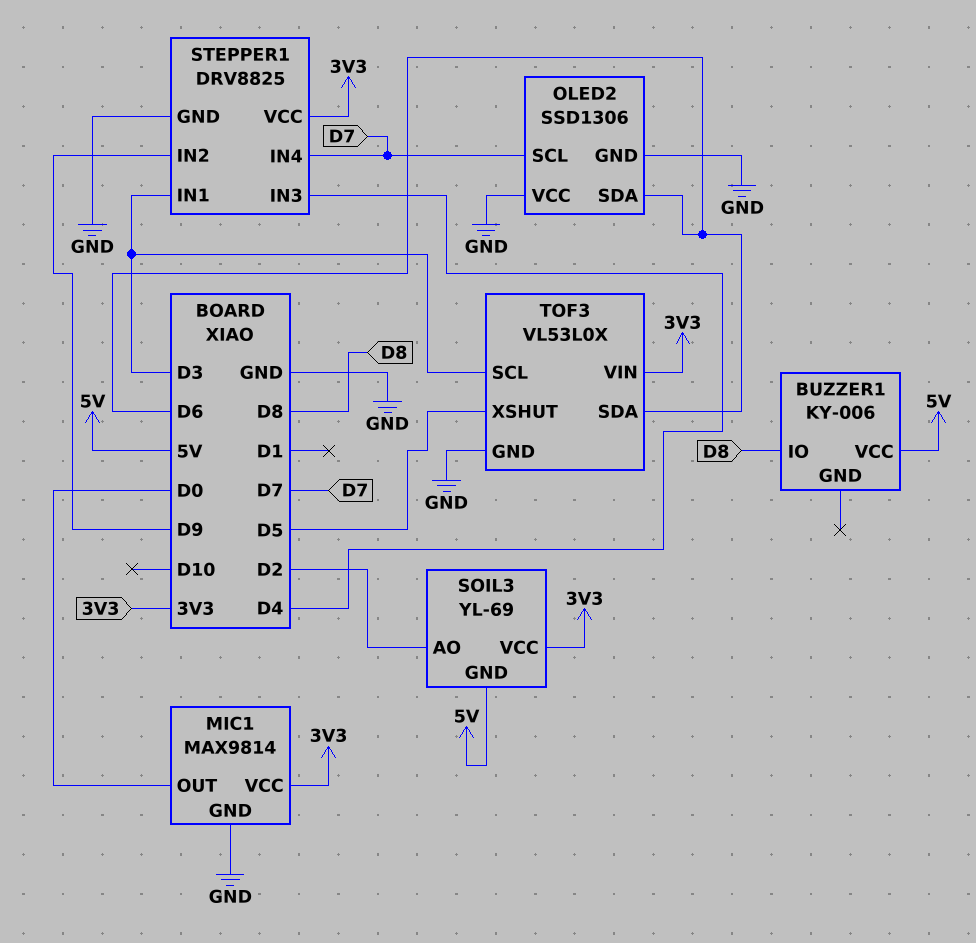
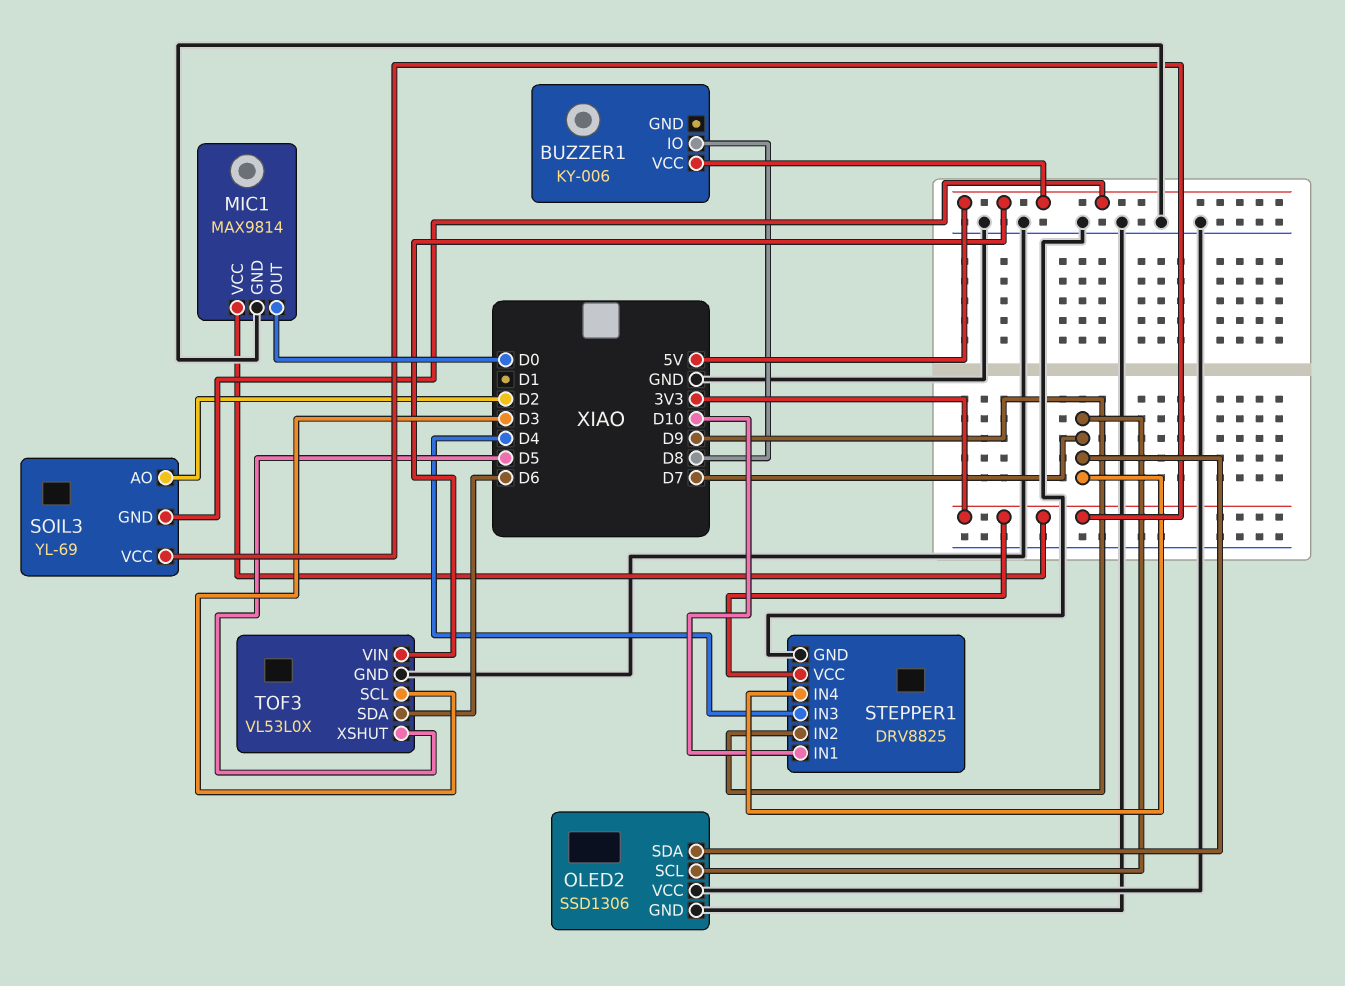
OLED2 pin SDA: D6 -> D7
STEPPER1 pin IN1: D3 -> D10
TOF3 pin VIN: 3V3 -> 5V

